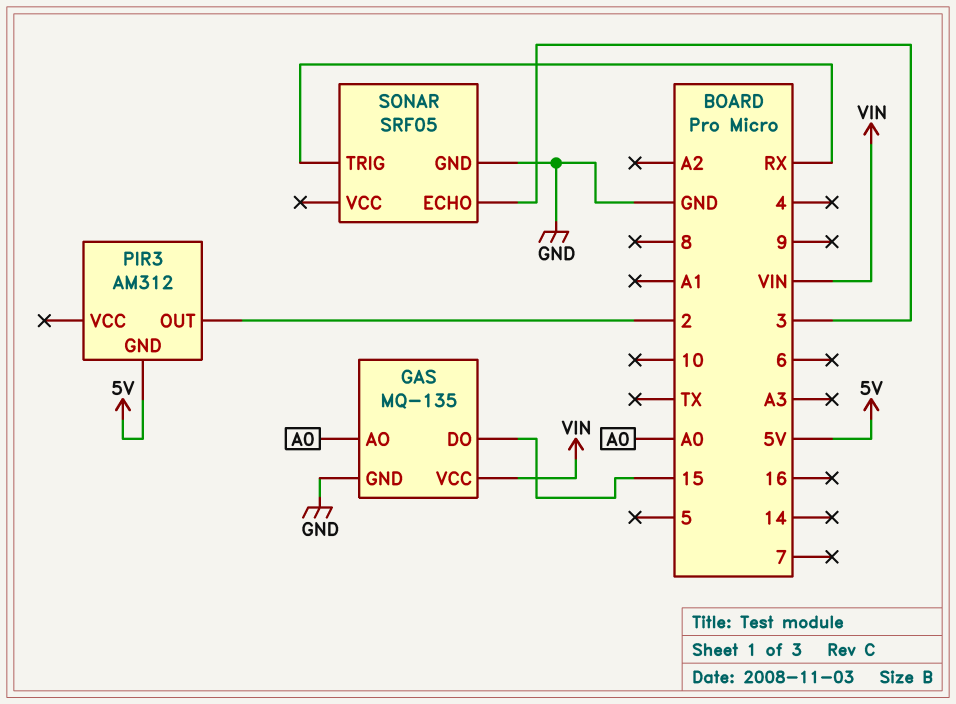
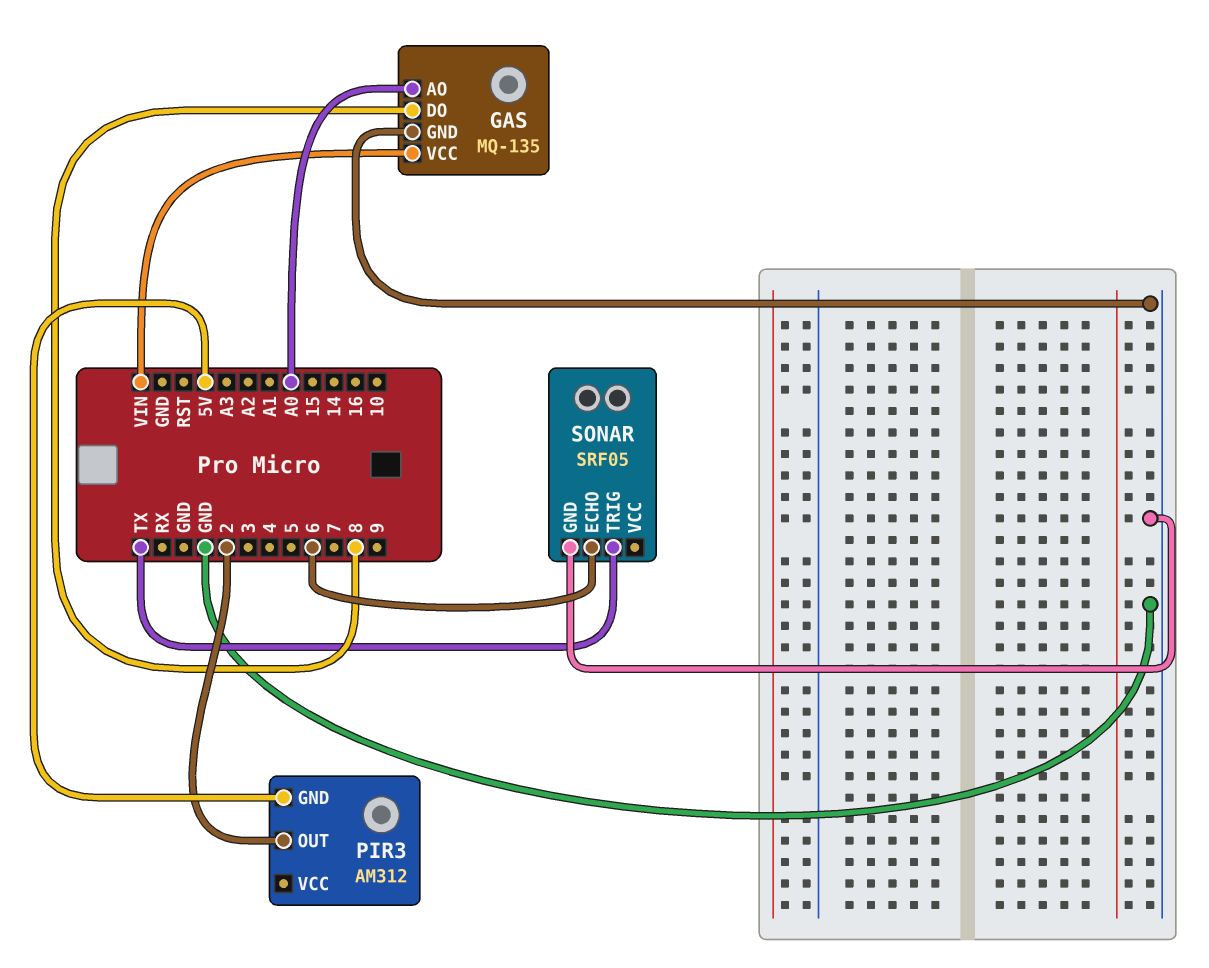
GAS pin DO: 15 -> 8
SONAR pin ECHO: 3 -> 6
SONAR pin TRIG: RX -> TX

